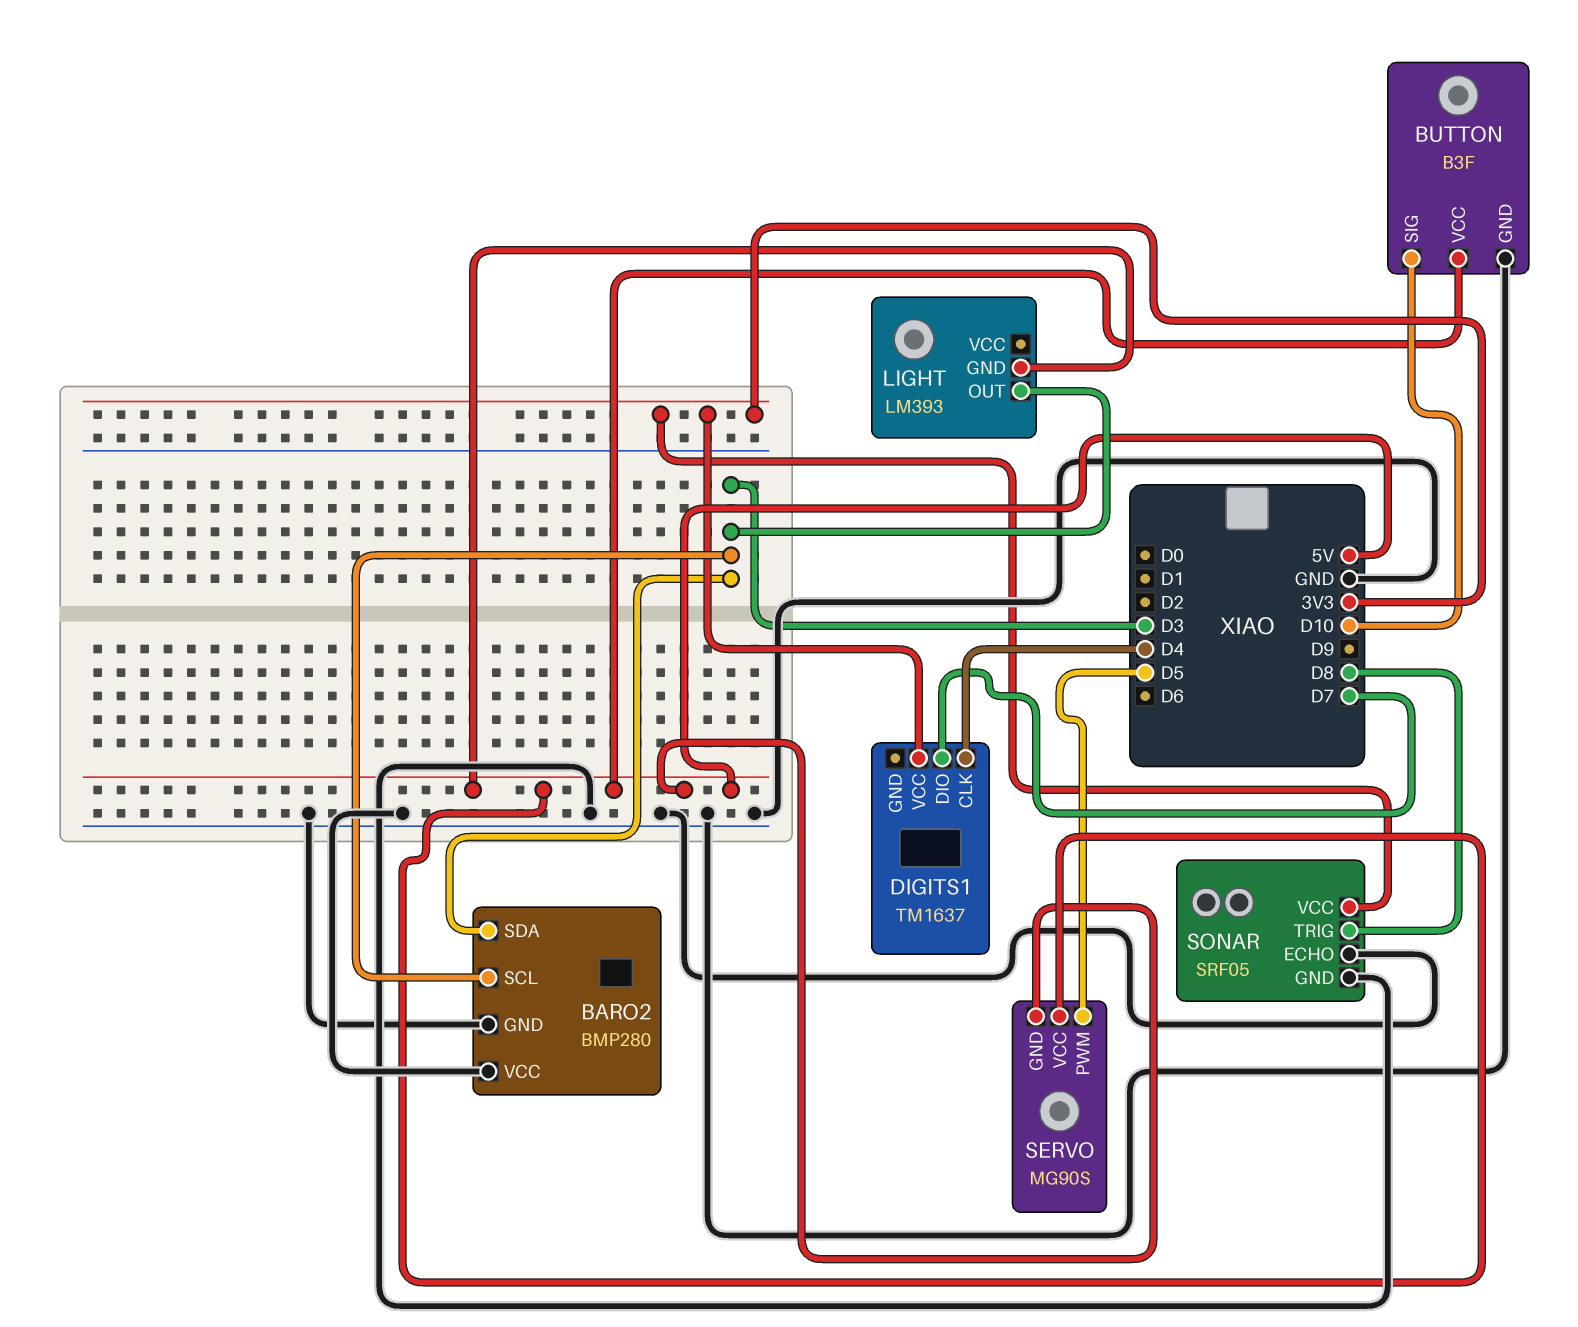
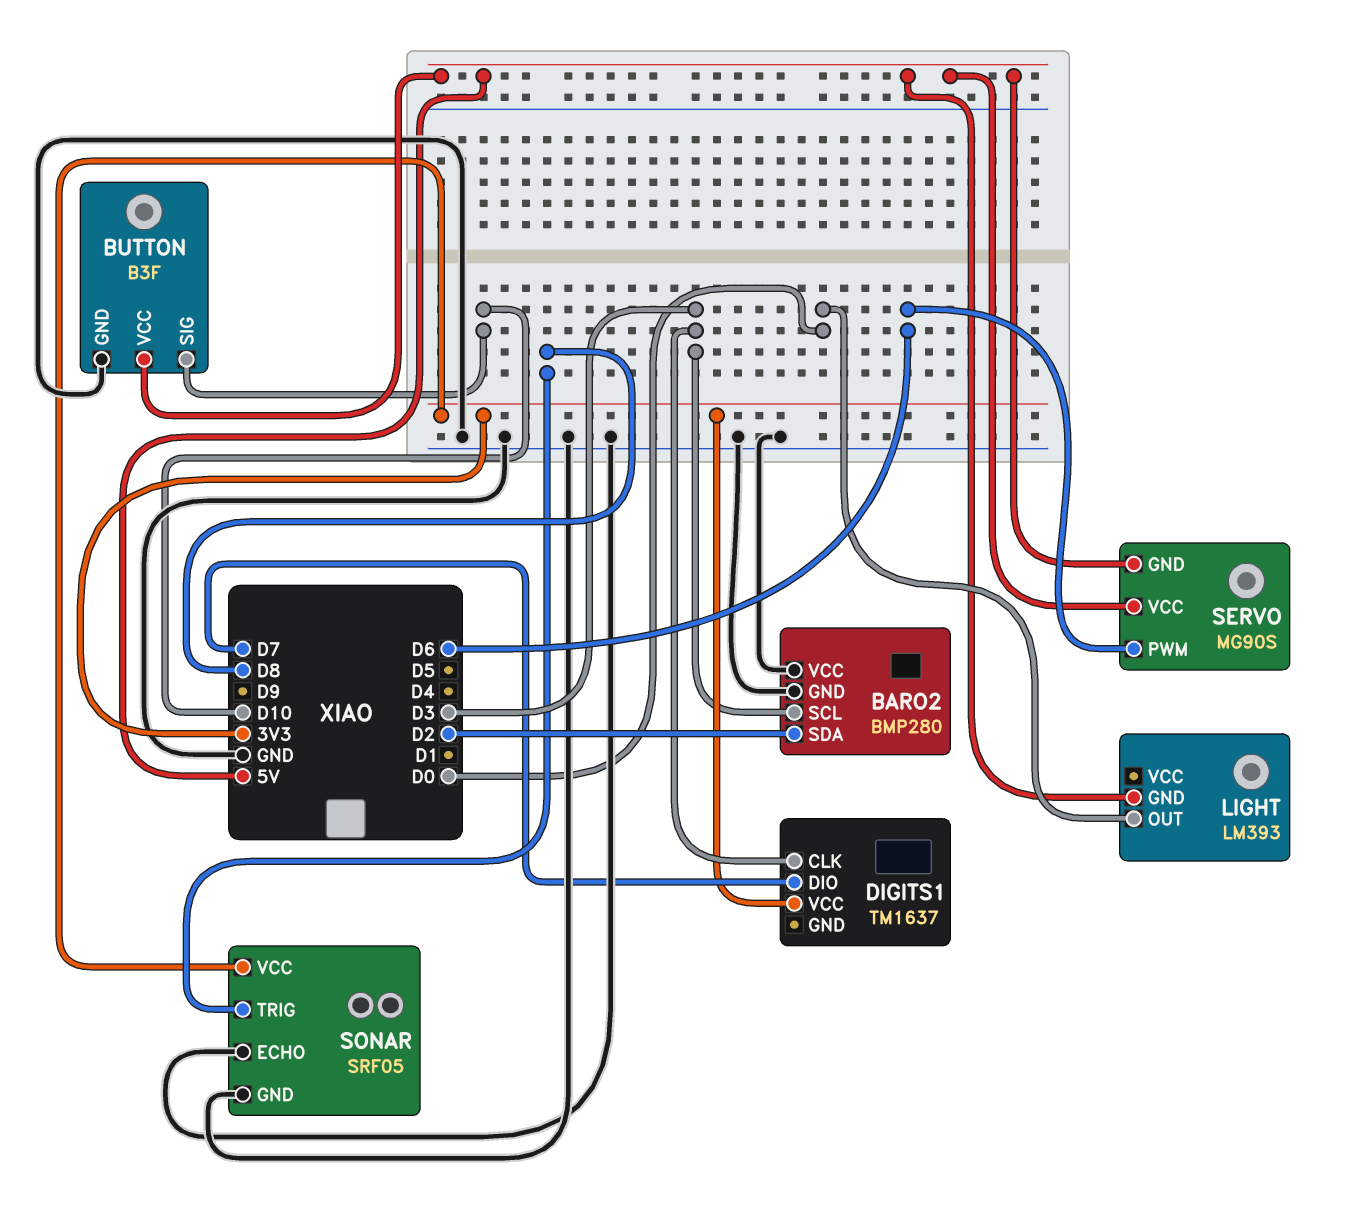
BARO2 pin SDA: D3 -> D2
DIGITS1 pin CLK: D4 -> D3
LIGHT pin OUT: D3 -> D0
SERVO pin PWM: D5 -> D6

